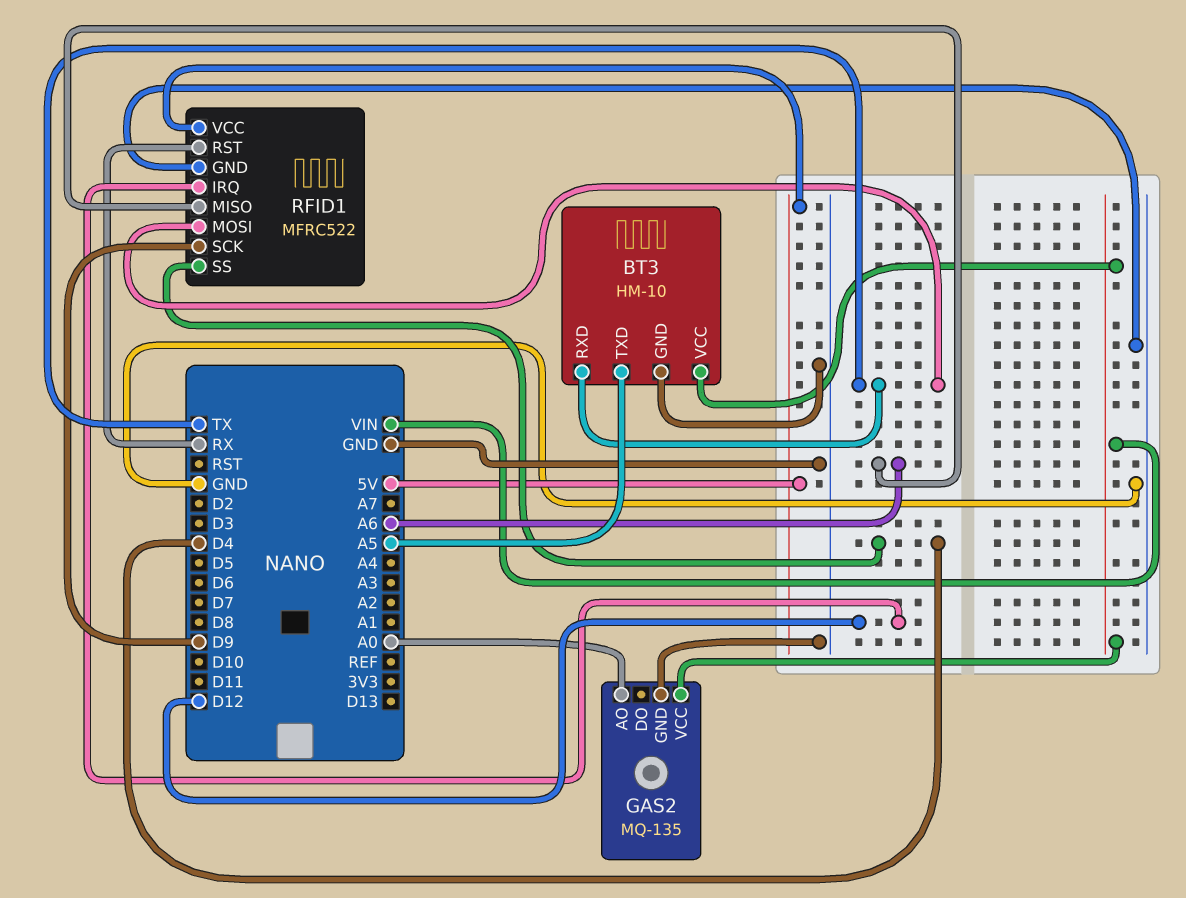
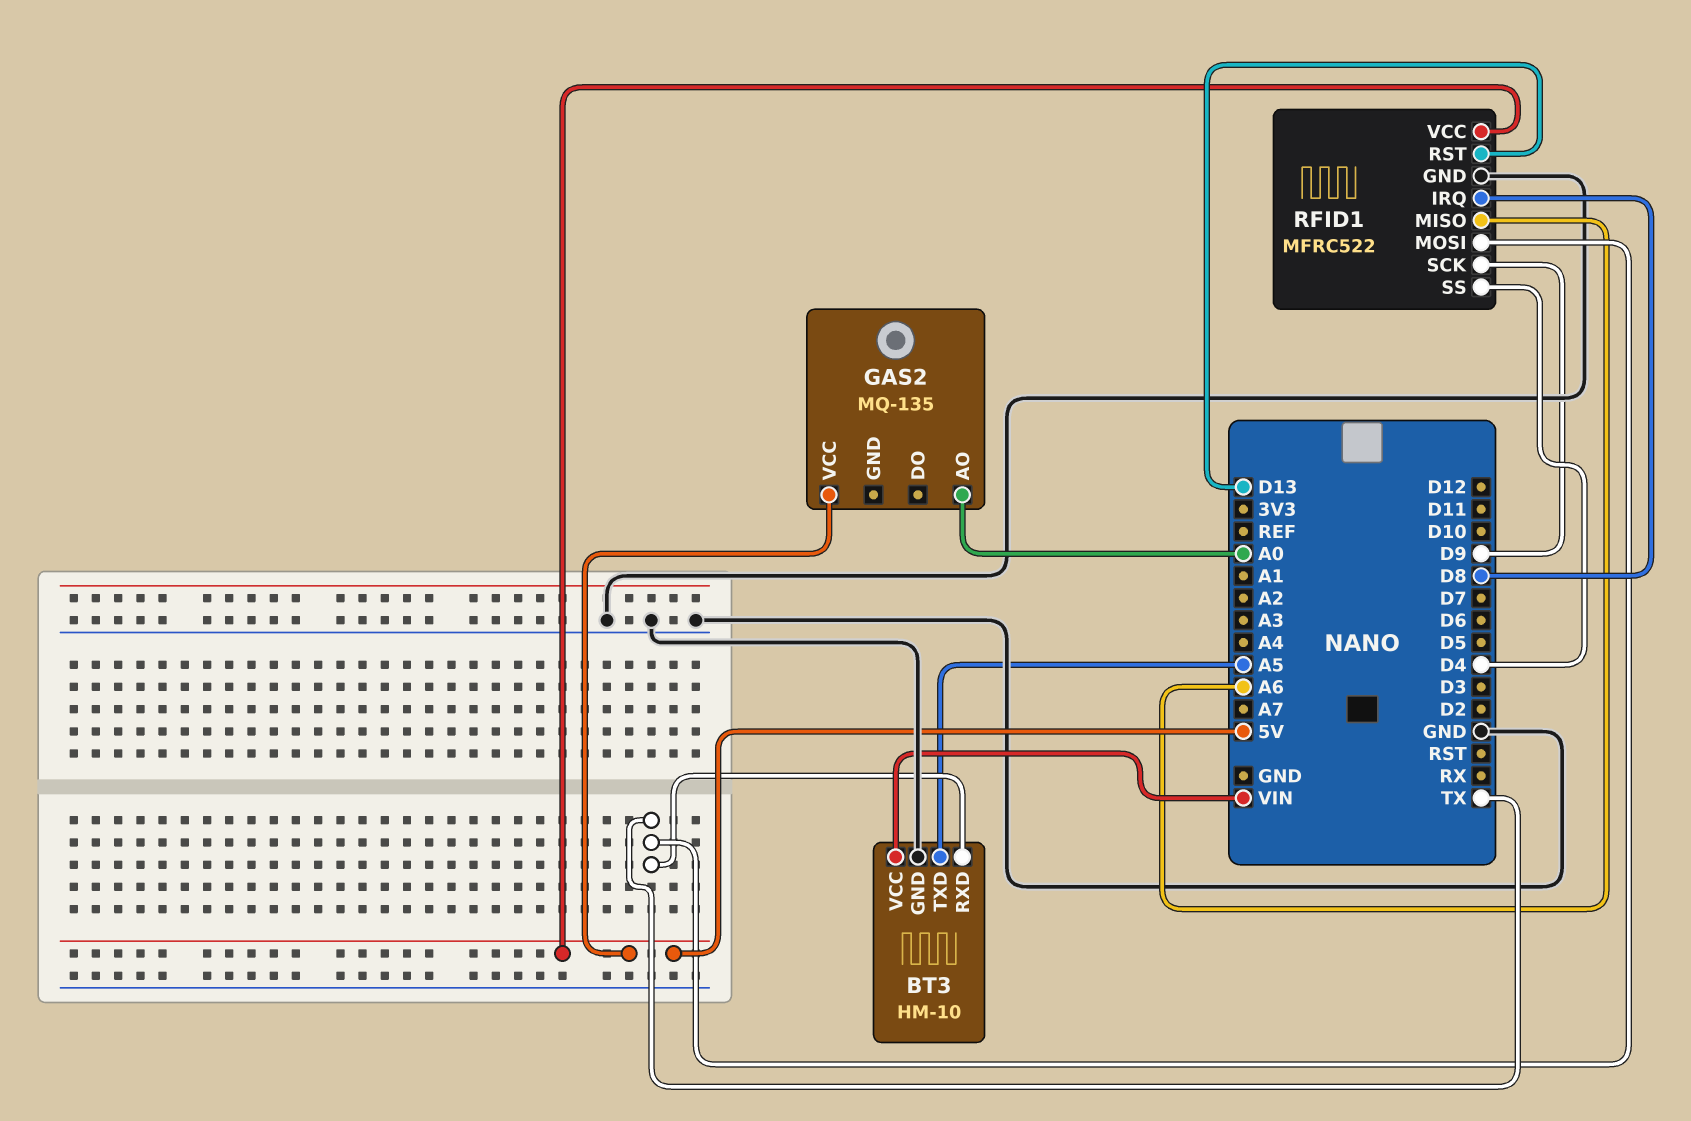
GAS2 pin GND: GND -> none
GAS2 pin VCC: VIN -> 5V
RFID1 pin IRQ: D12 -> D8
RFID1 pin RST: RX -> D13

